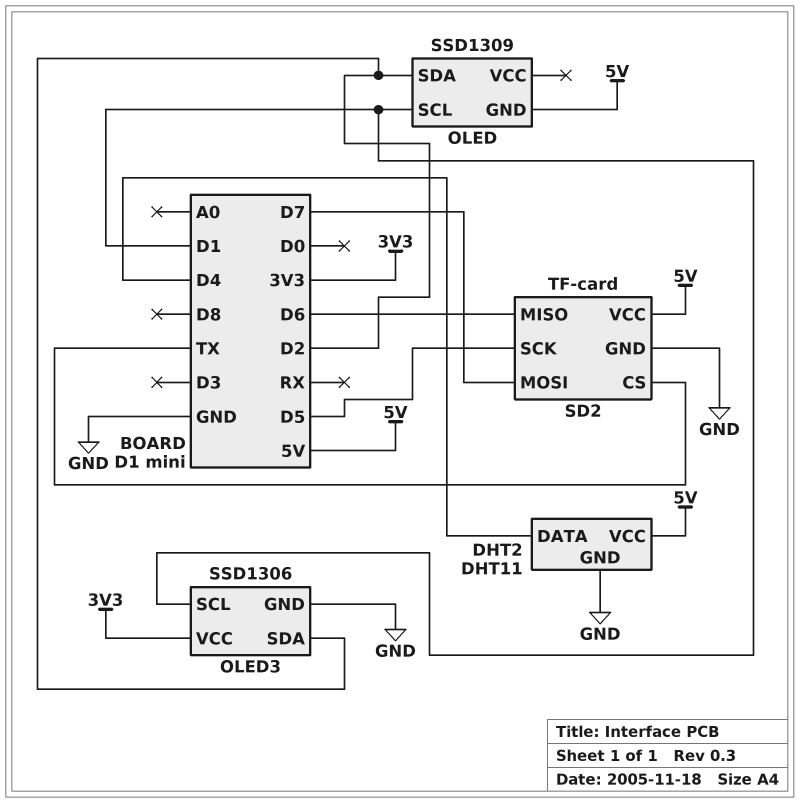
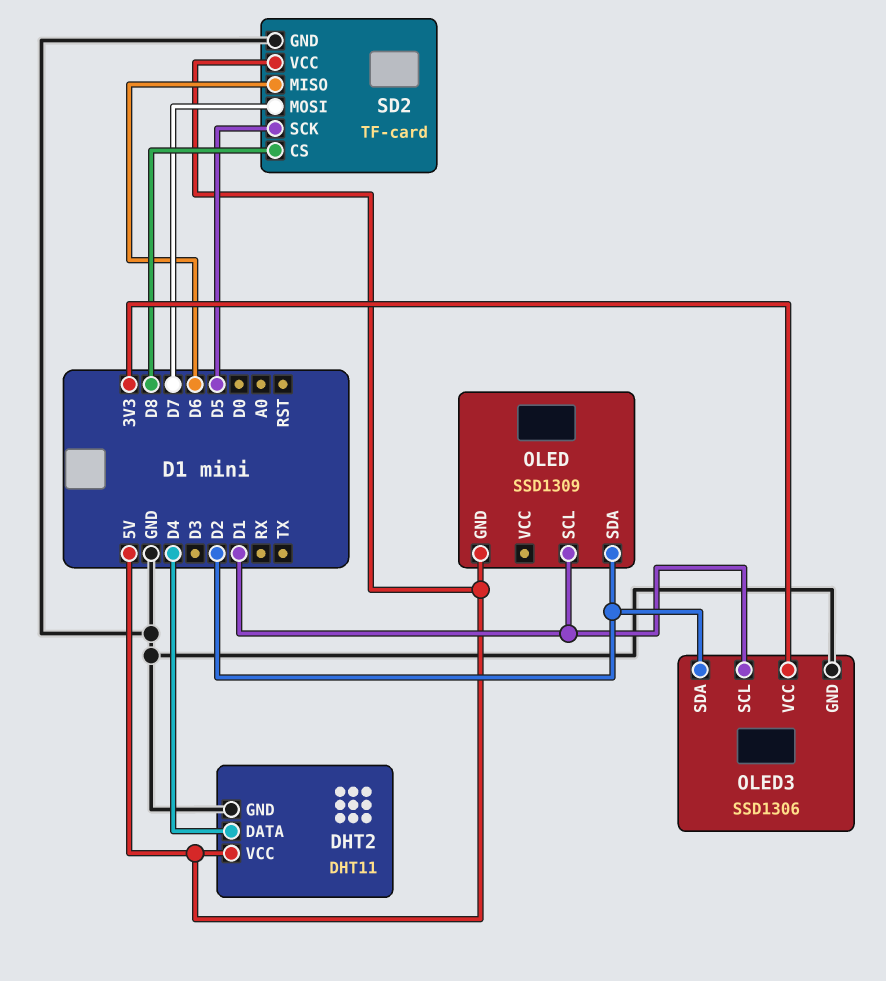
SD2 pin CS: TX -> D8

